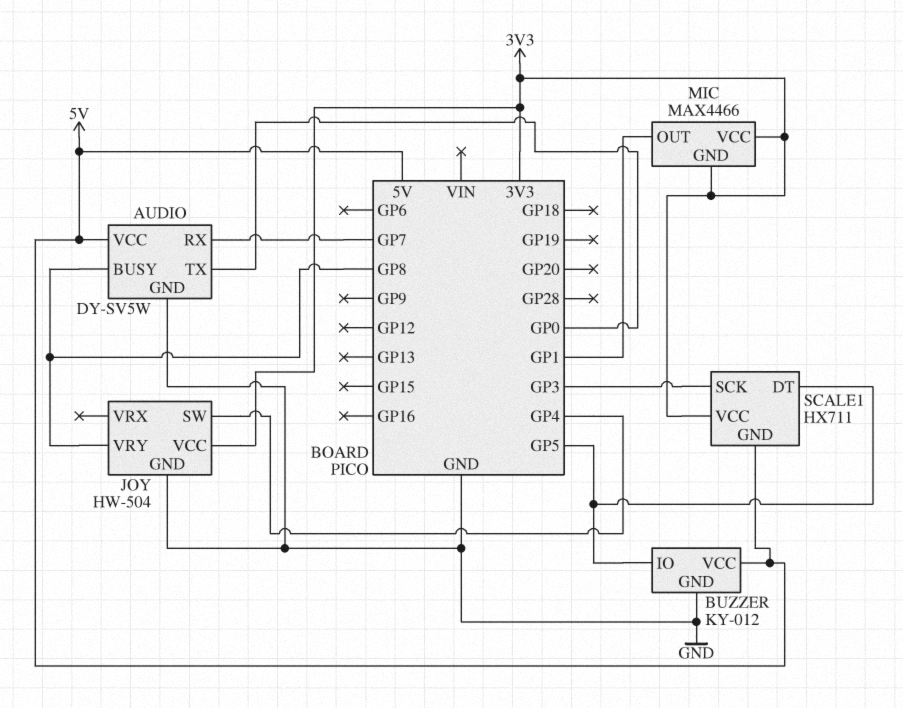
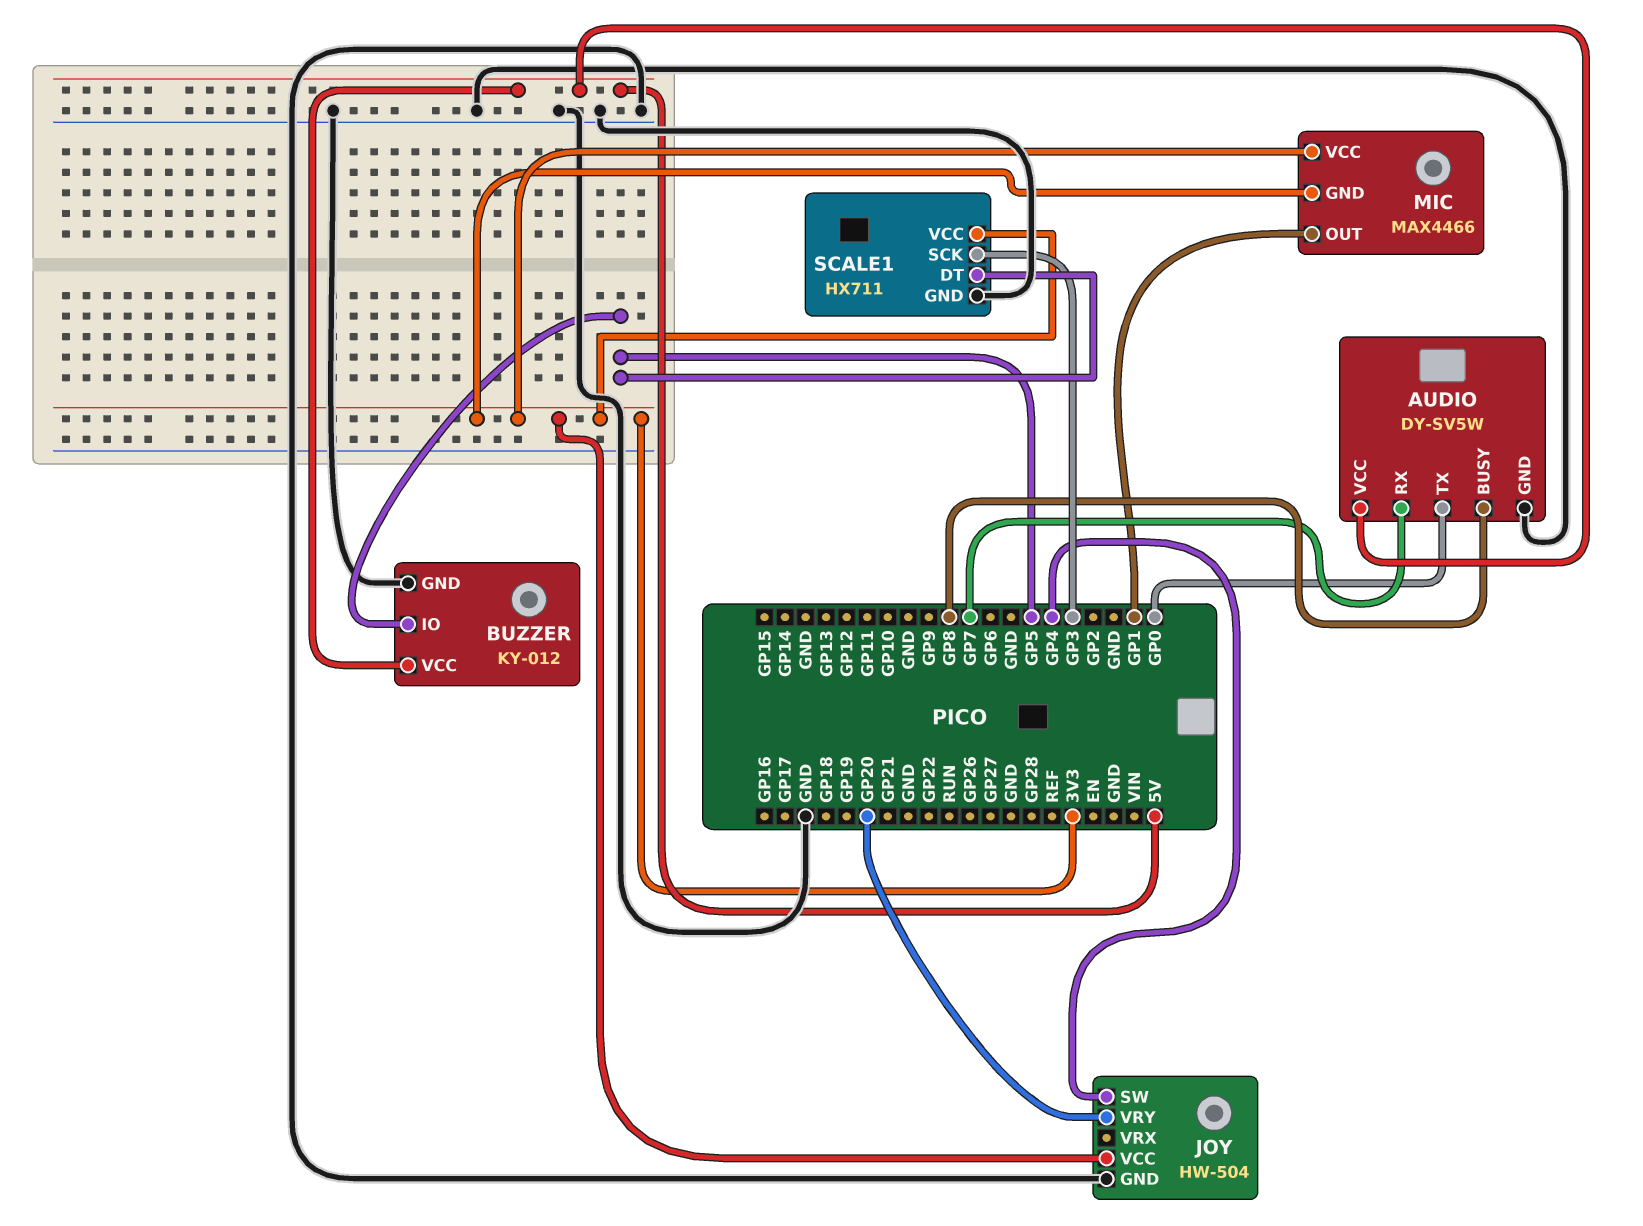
JOY pin VRY: GP8 -> GP20
SCALE1 pin GND: 5V -> GND

